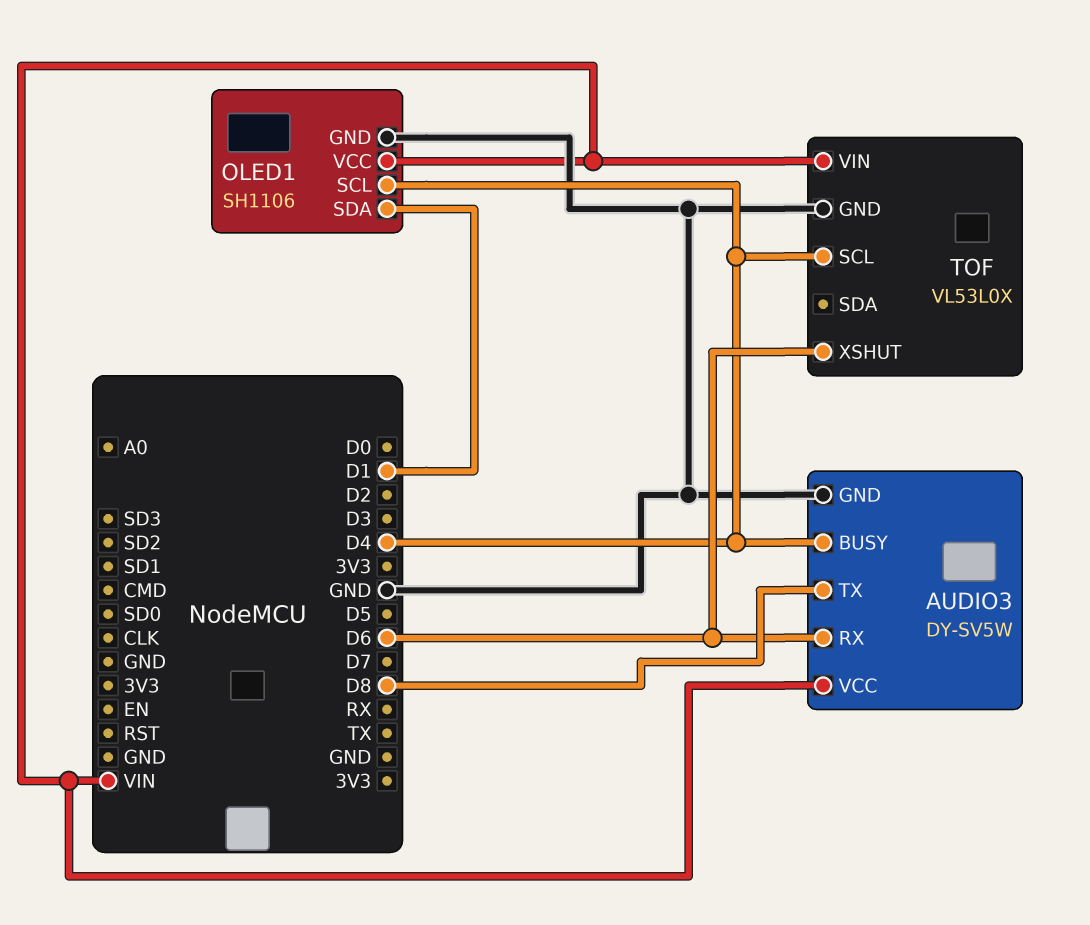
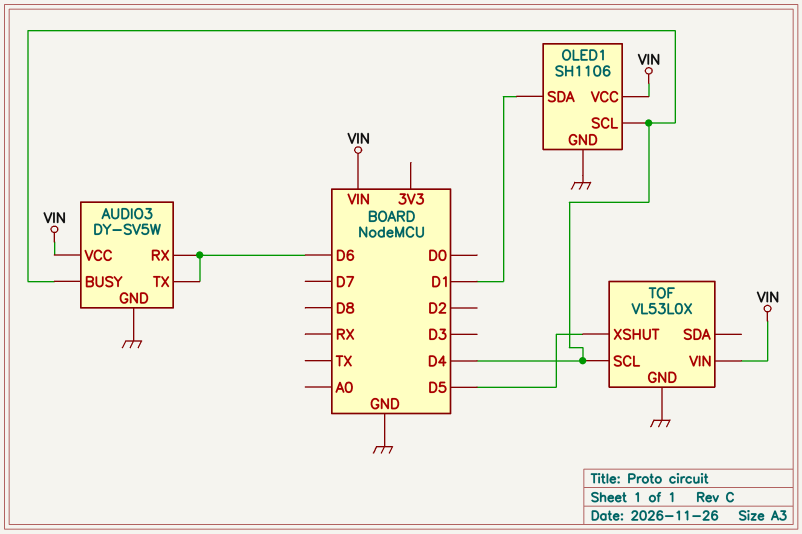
AUDIO3 pin TX: D8 -> D6
TOF pin XSHUT: D6 -> D5

